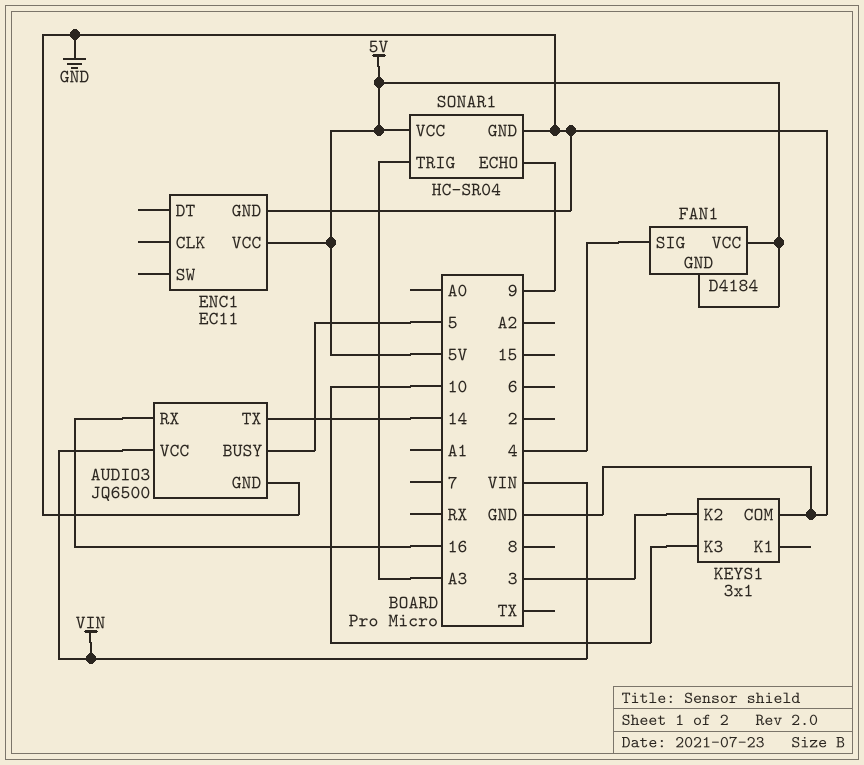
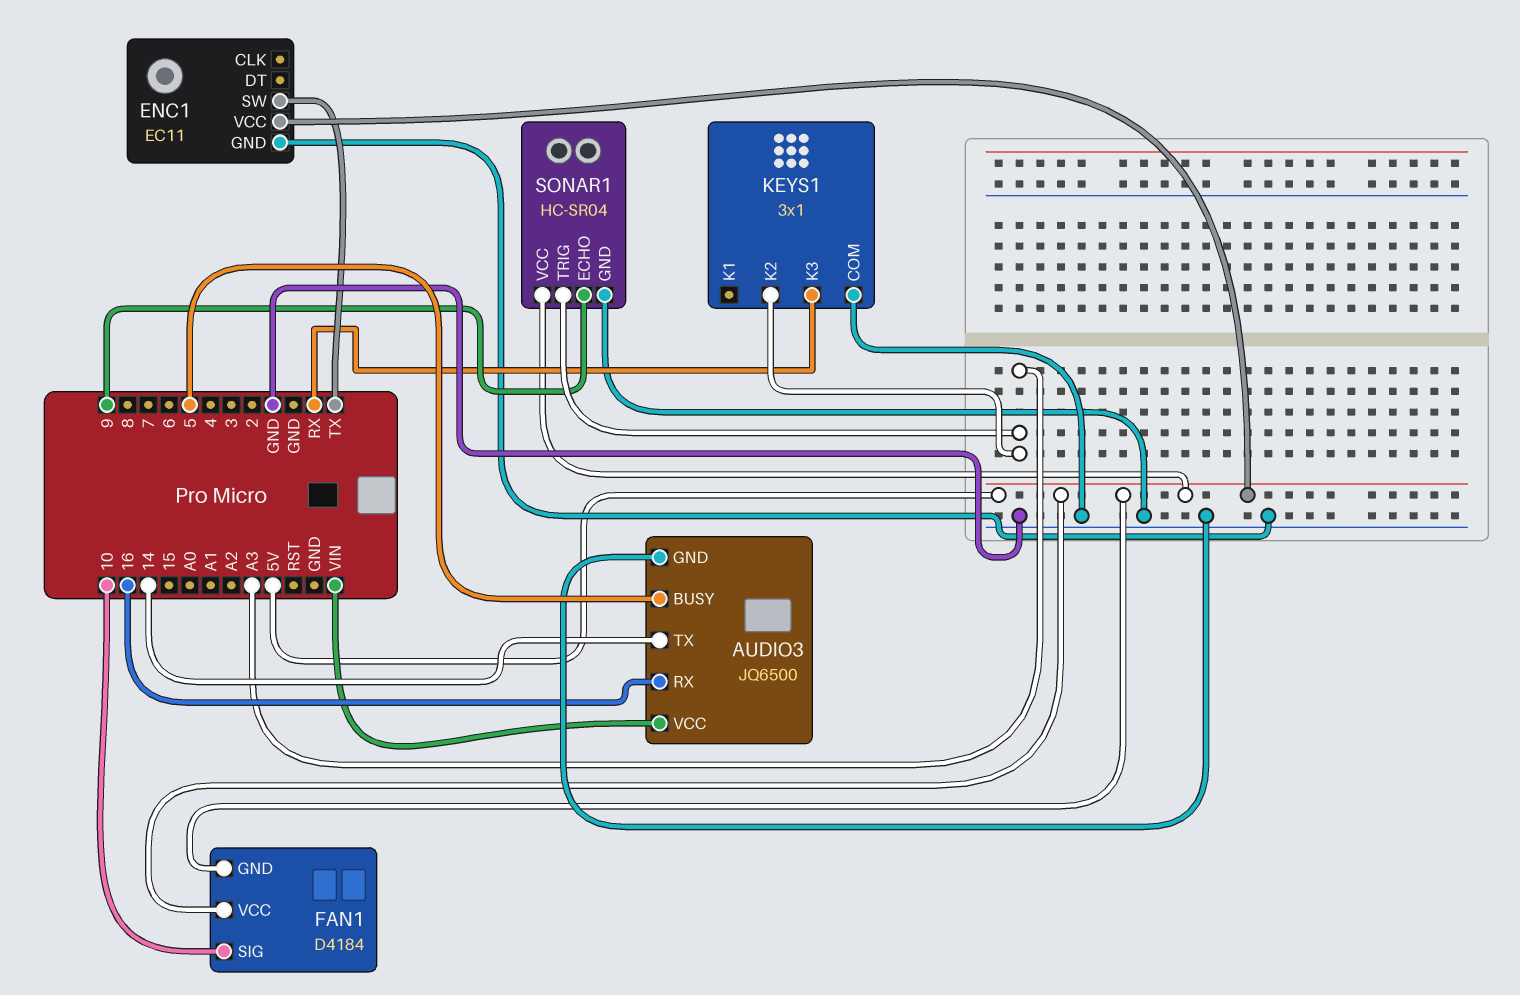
ENC1 pin SW: none -> TX
FAN1 pin SIG: 4 -> 10
KEYS1 pin K2: 3 -> A3
KEYS1 pin K3: 10 -> RX

